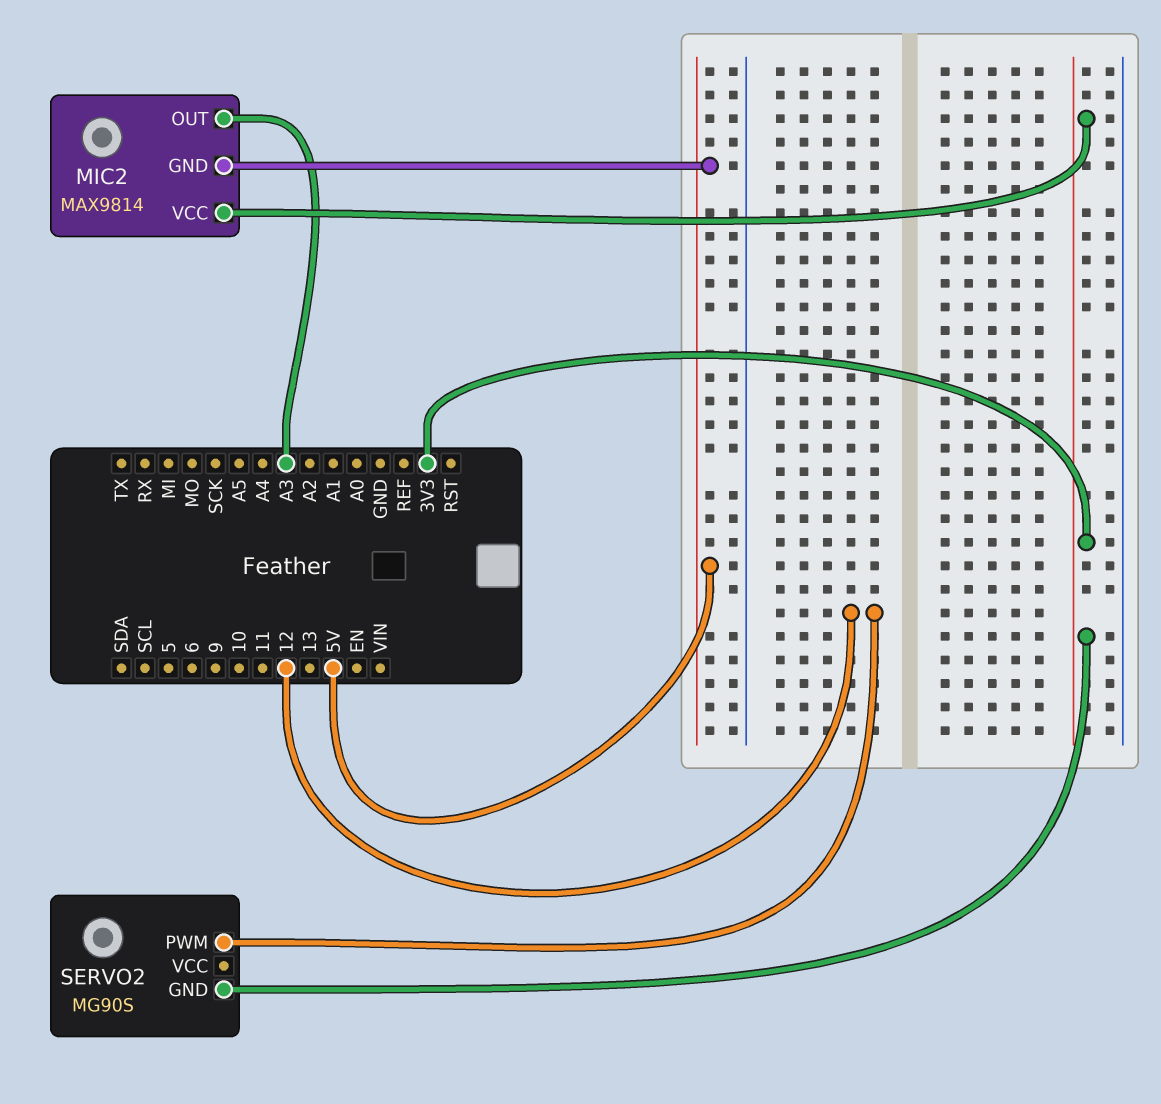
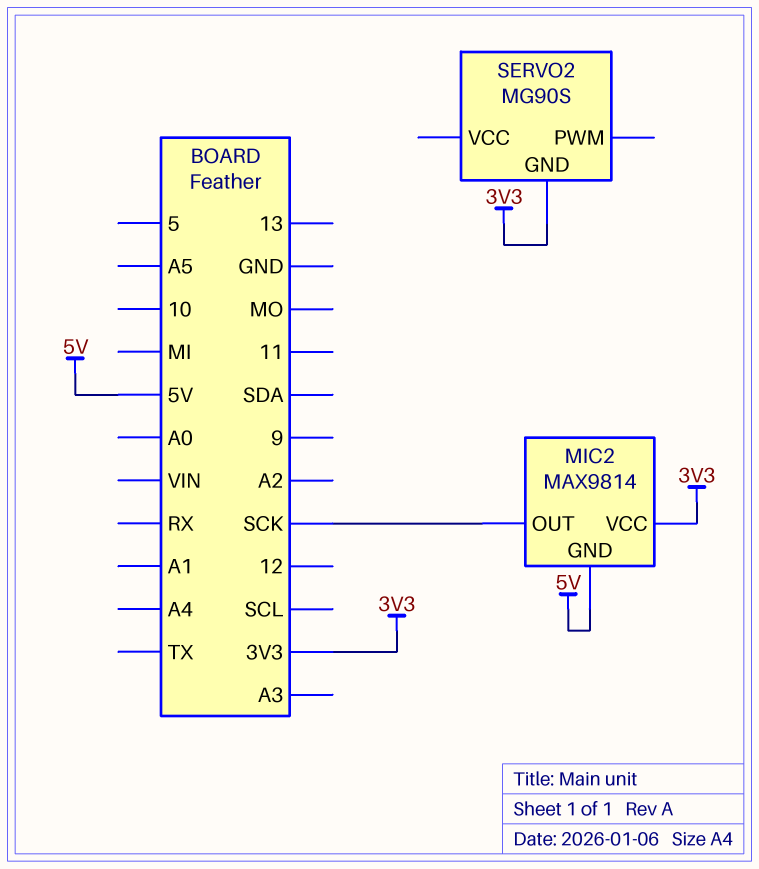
MIC2 pin OUT: A3 -> SCK
SERVO2 pin PWM: 12 -> none

